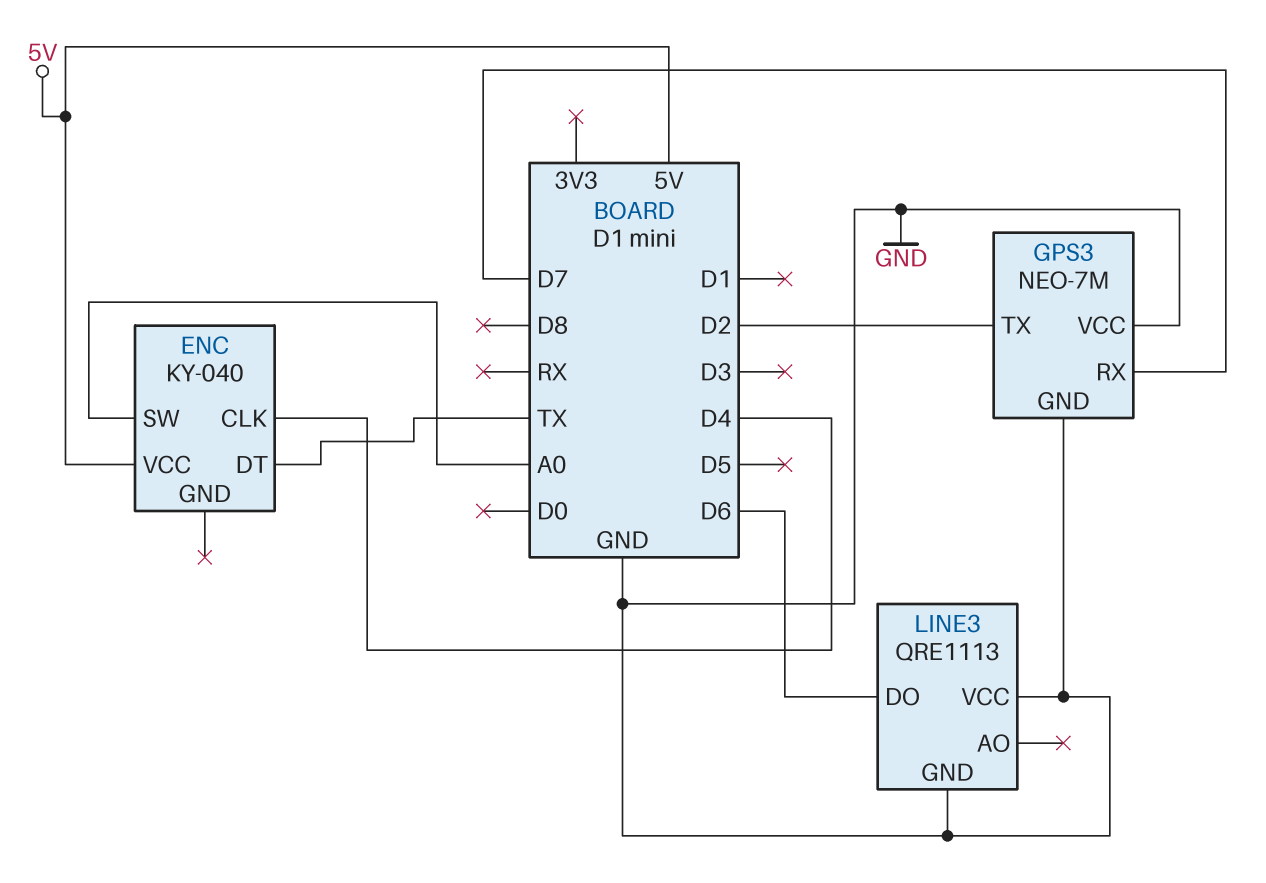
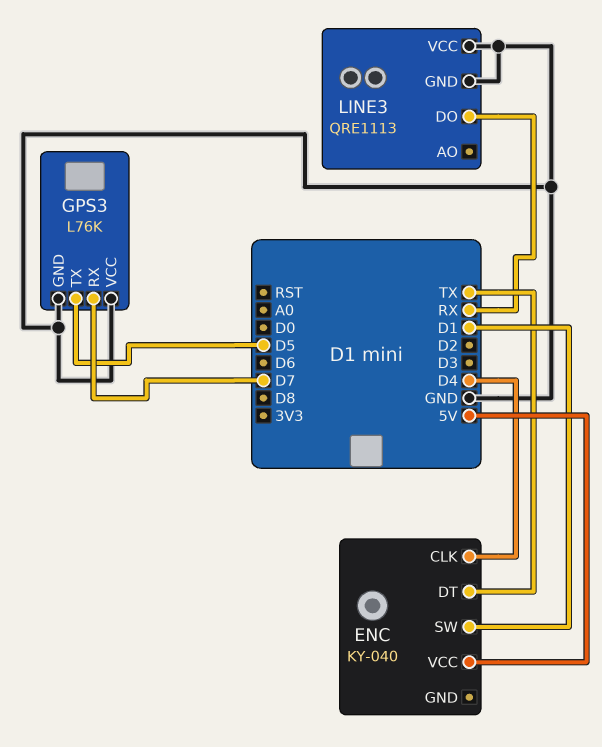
ENC pin SW: A0 -> D1
GPS3: NEO-7M -> L76K
GPS3 pin TX: D2 -> D5
LINE3 pin DO: D6 -> RX

